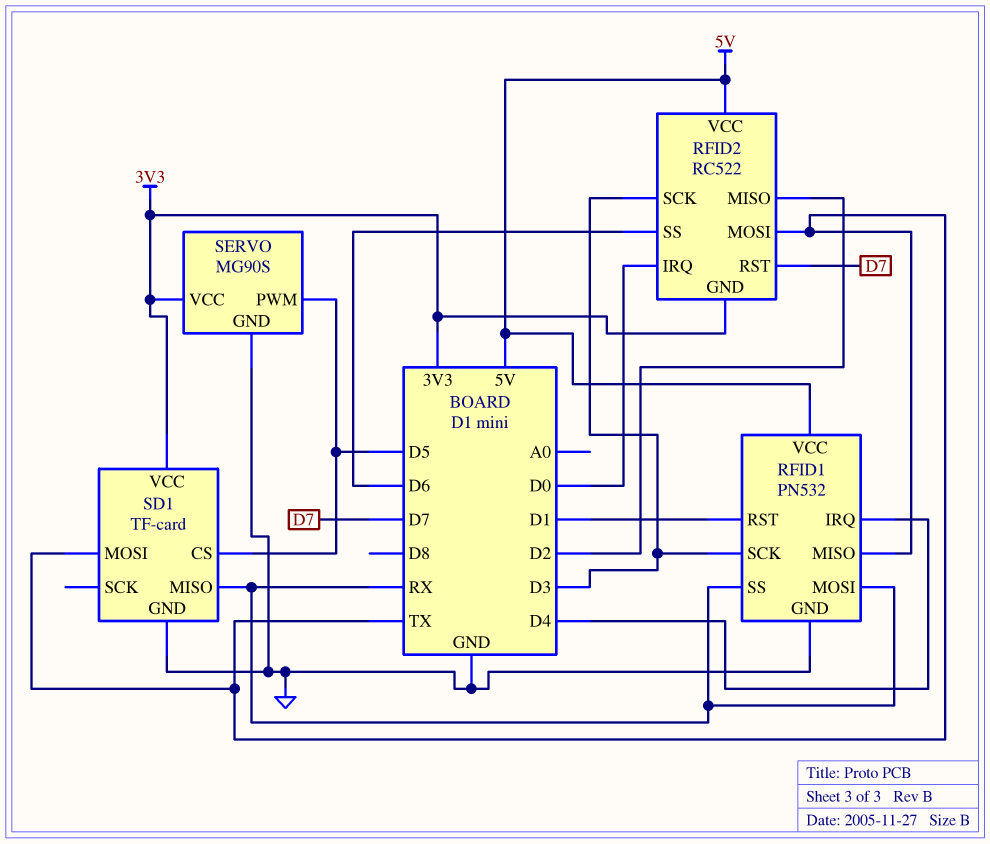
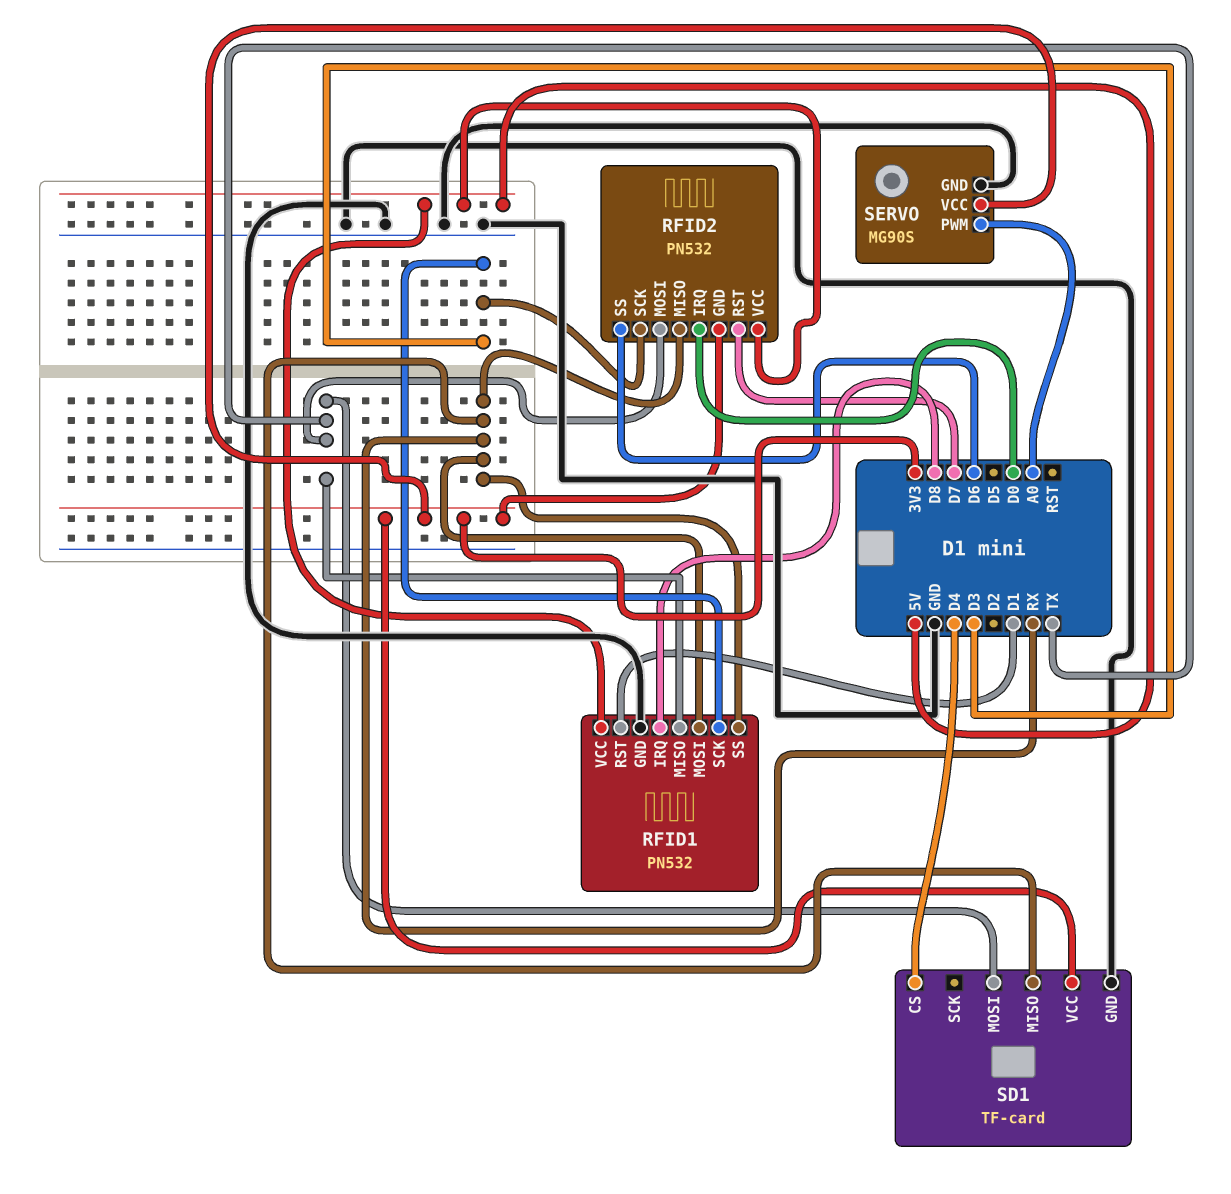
RFID1 pin IRQ: D4 -> D8
RFID2: RC522 -> PN532
RFID2 pin MISO: D2 -> RX
SD1 pin CS: D5 -> D4
SERVO pin PWM: D5 -> A0

